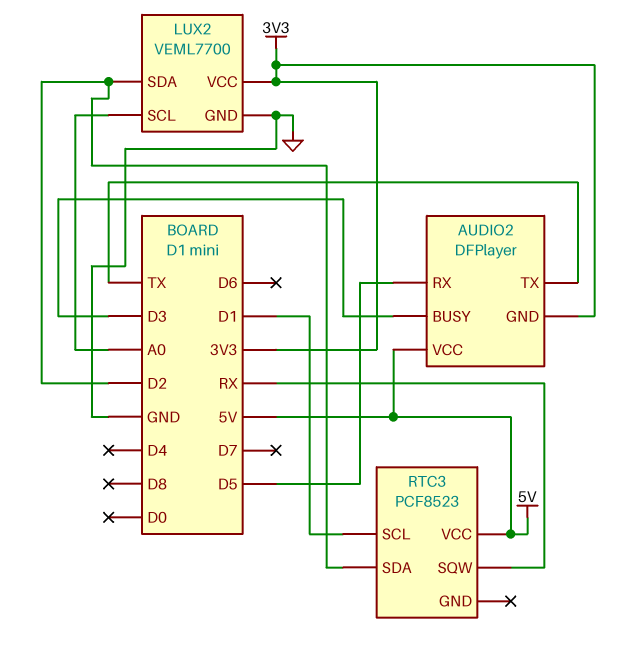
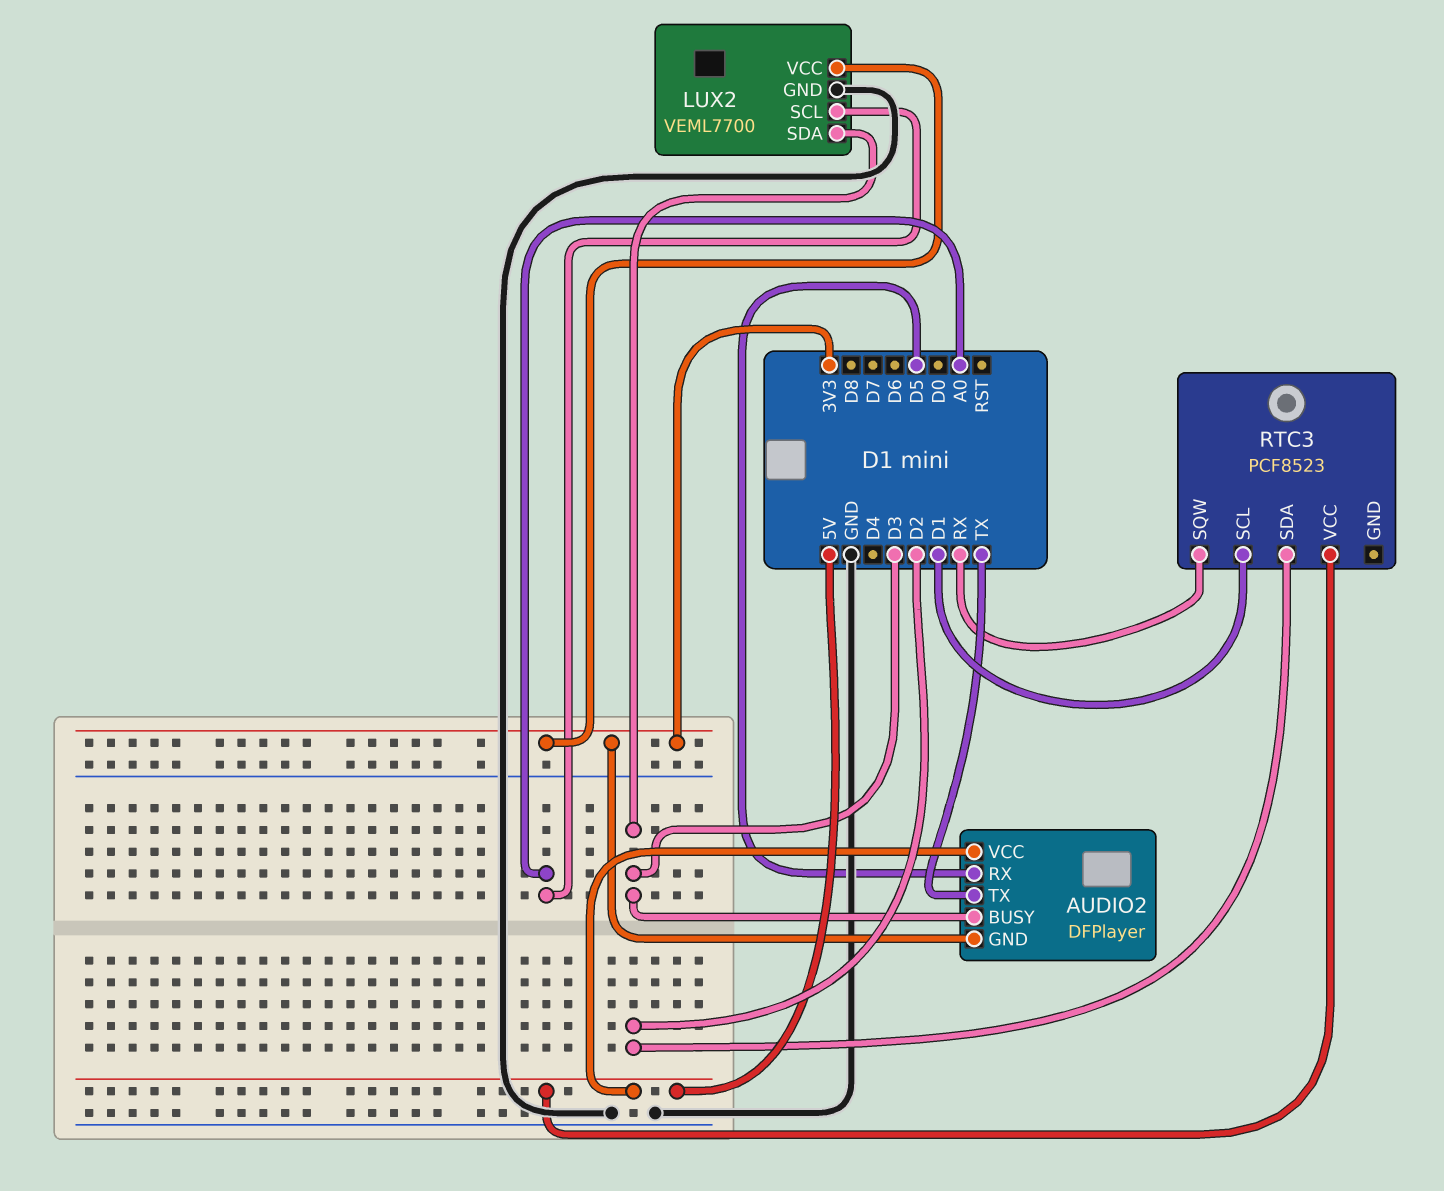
LUX2 pin SDA: D2 -> D3

